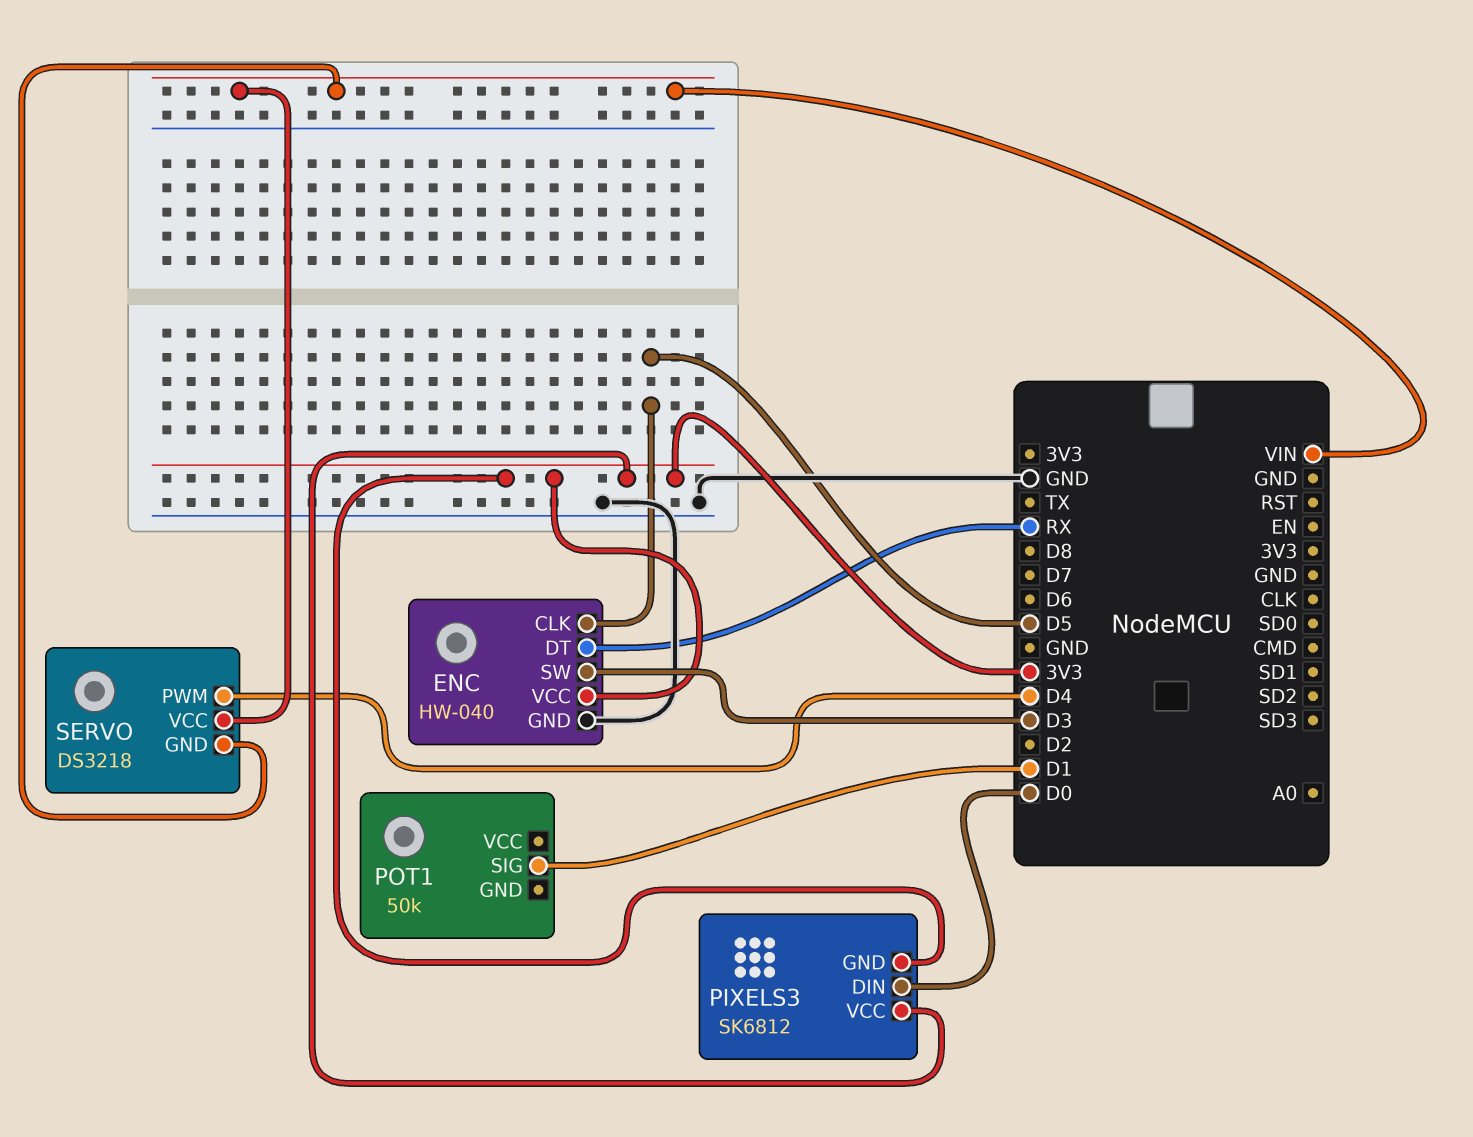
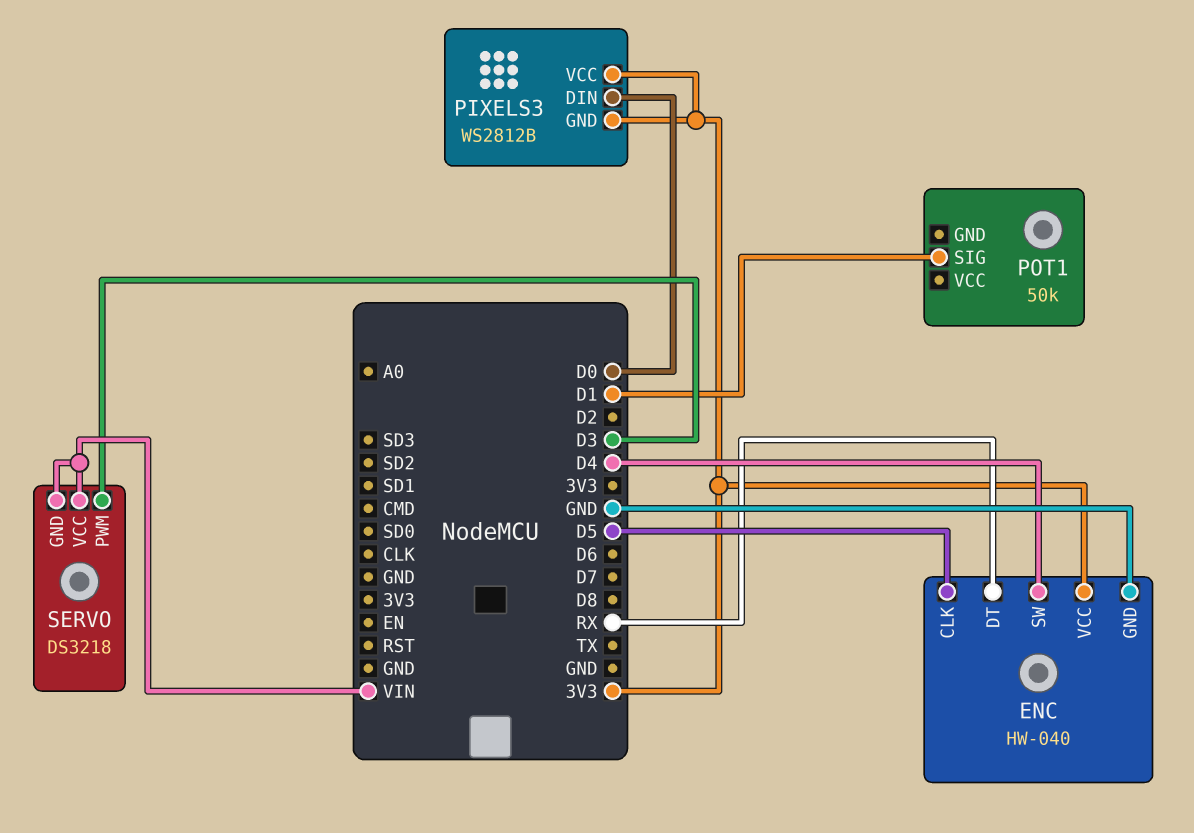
ENC pin SW: D3 -> D4
PIXELS3: SK6812 -> WS2812B
SERVO pin PWM: D4 -> D3

